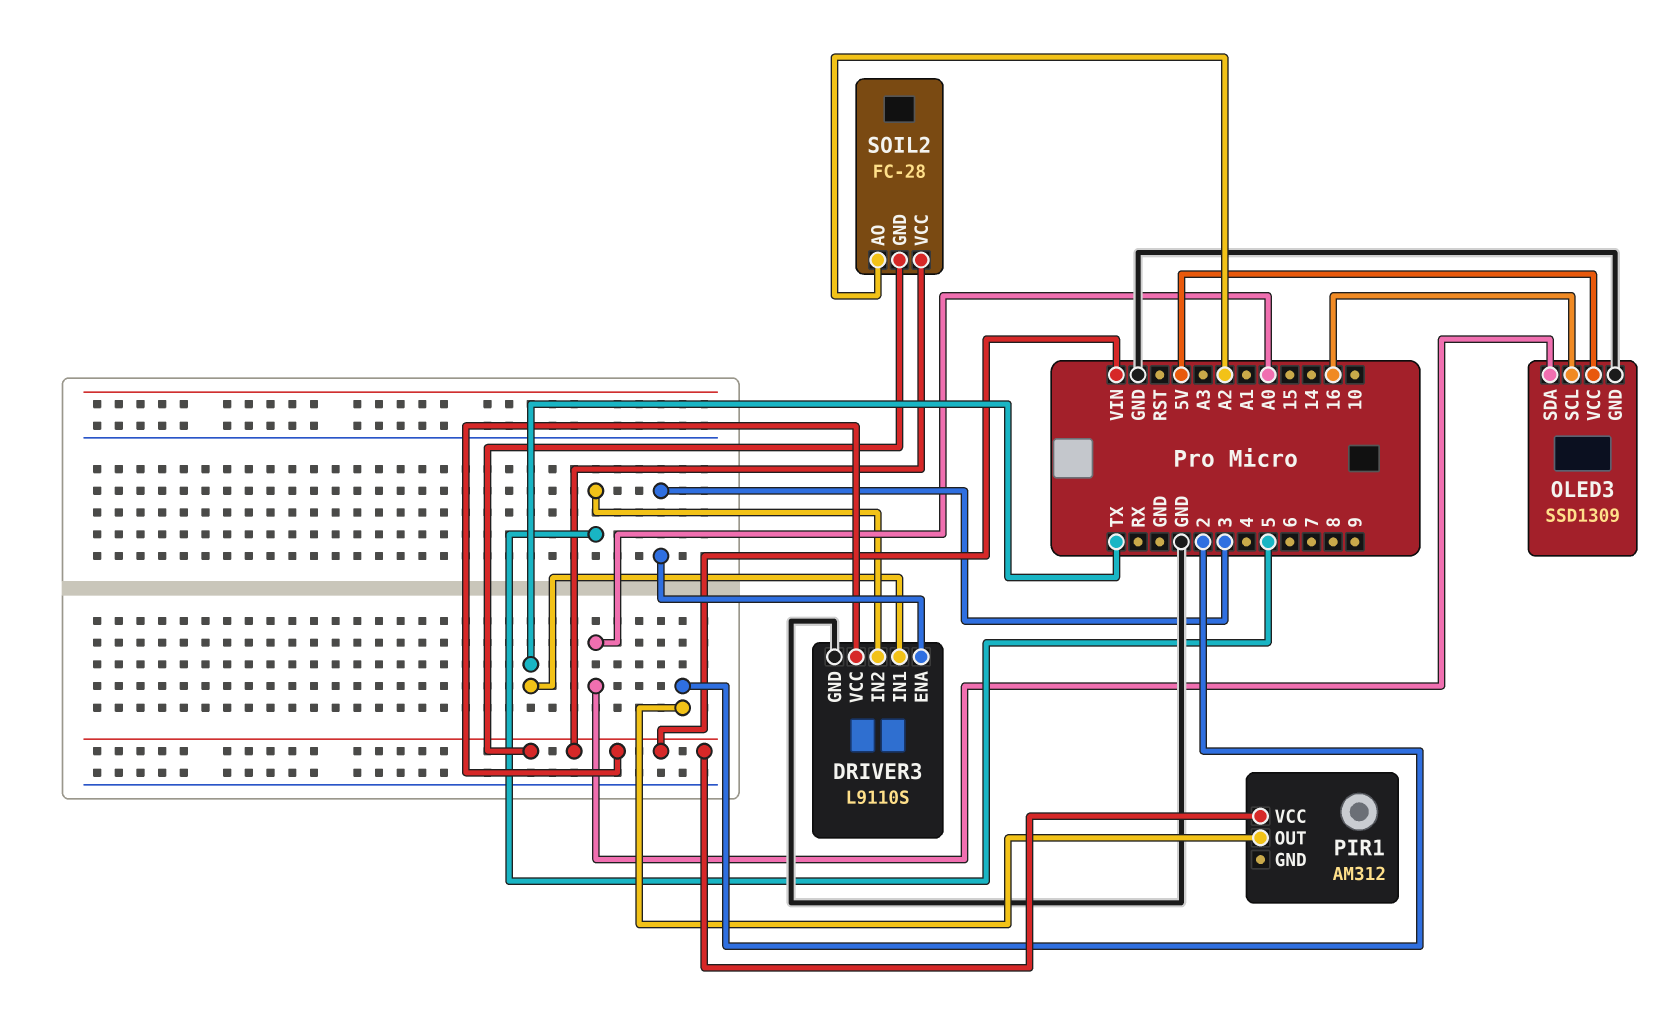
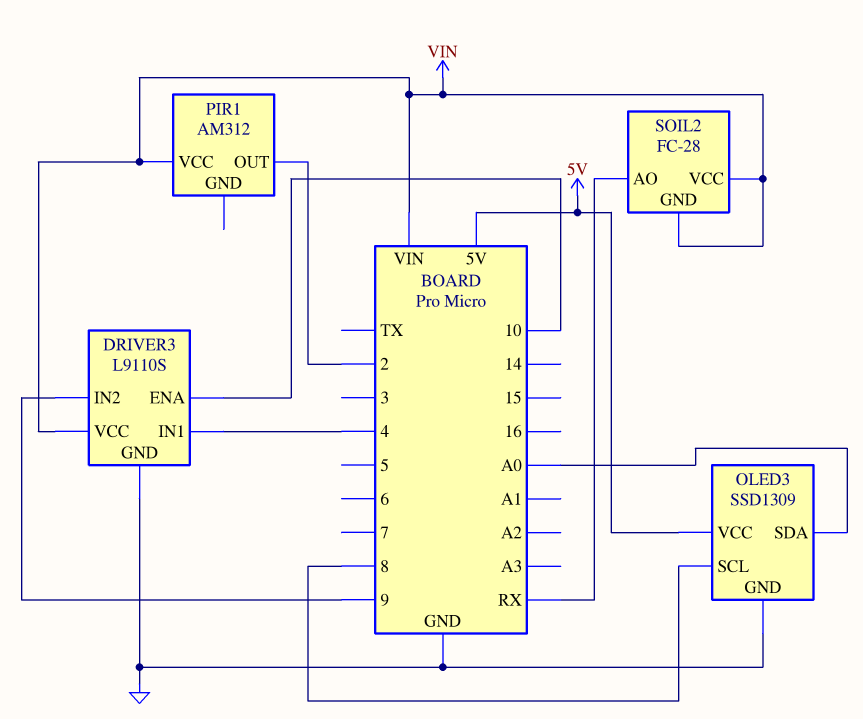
DRIVER3 pin ENA: 3 -> 10
DRIVER3 pin IN1: TX -> 4
DRIVER3 pin IN2: 5 -> 9
OLED3 pin SCL: 16 -> 8
SOIL2 pin AO: A2 -> RX

